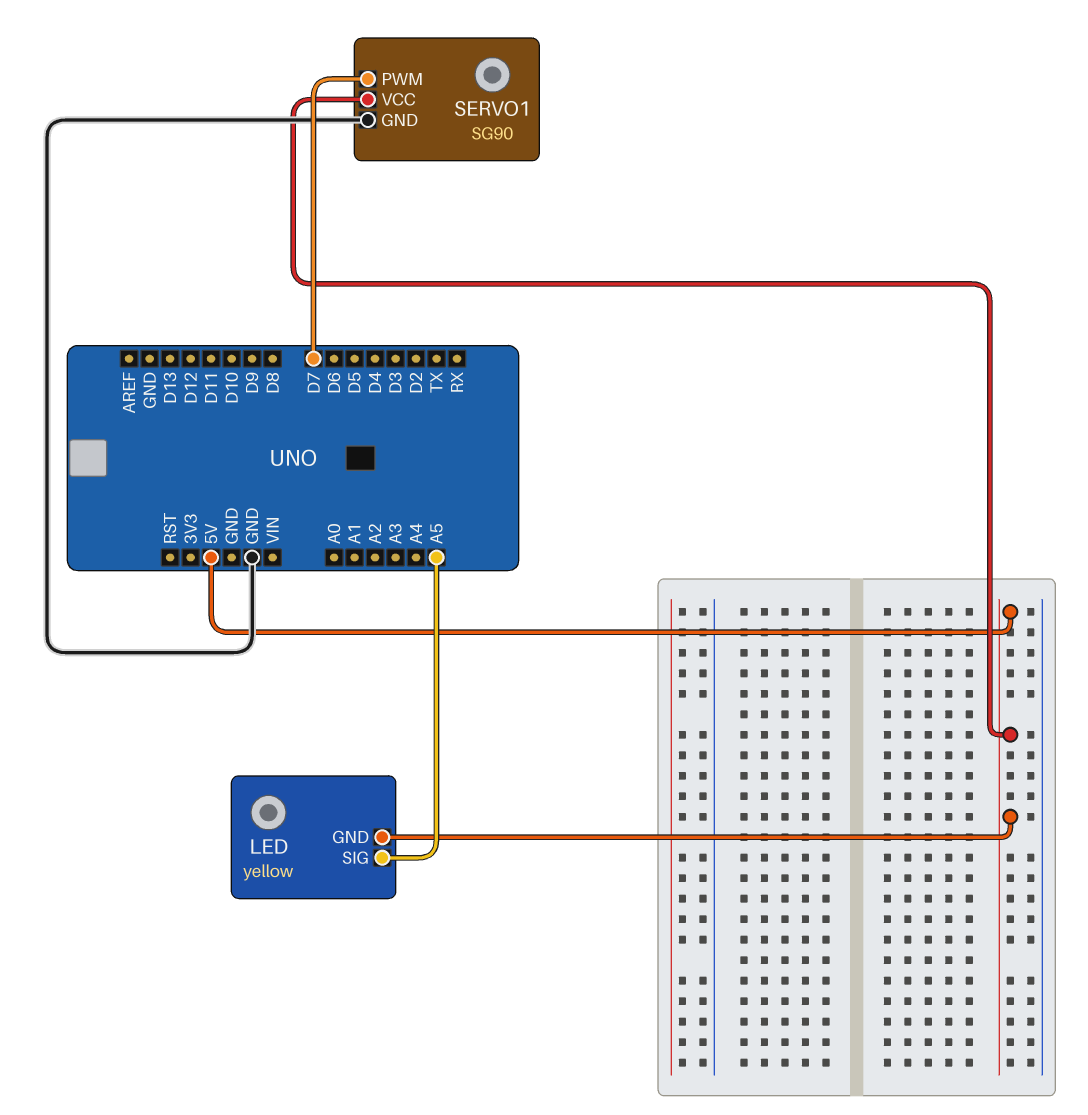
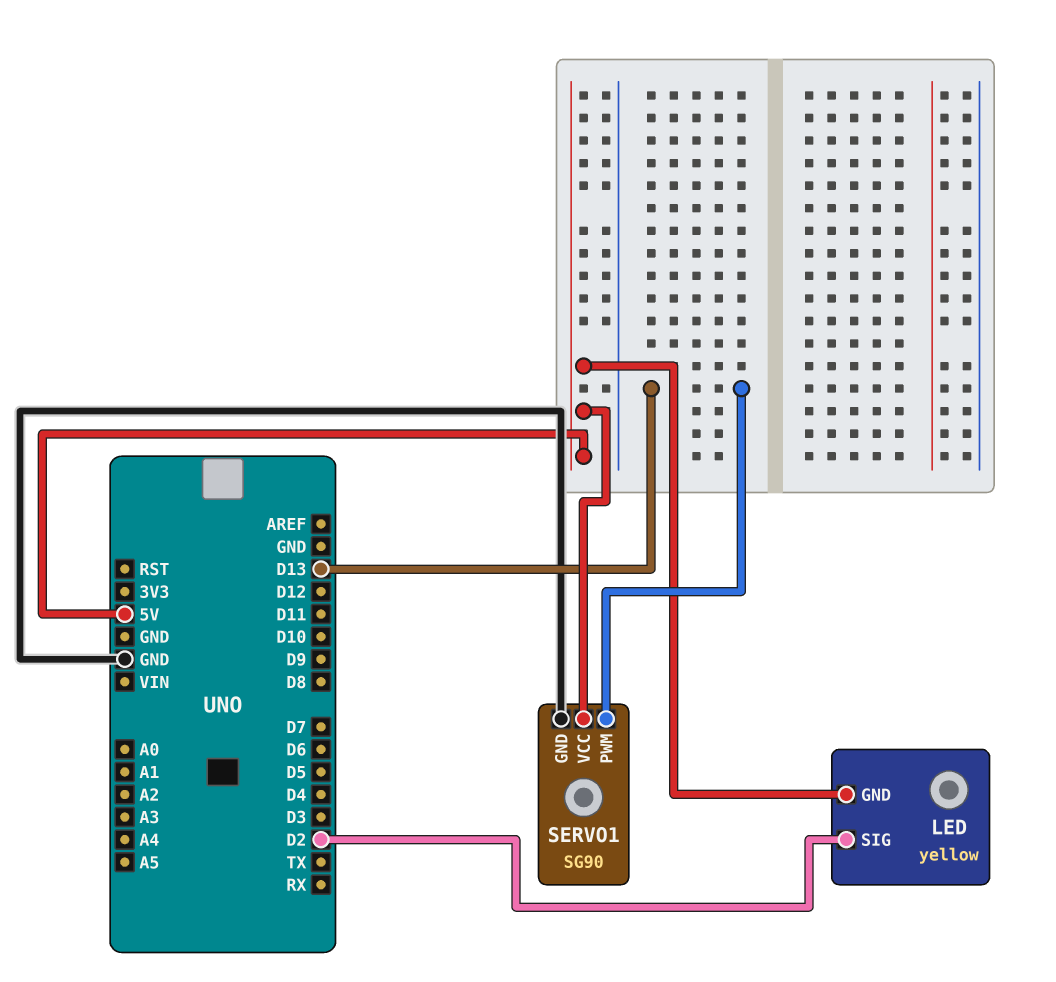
LED pin SIG: A5 -> D2
SERVO1 pin PWM: D7 -> D13

